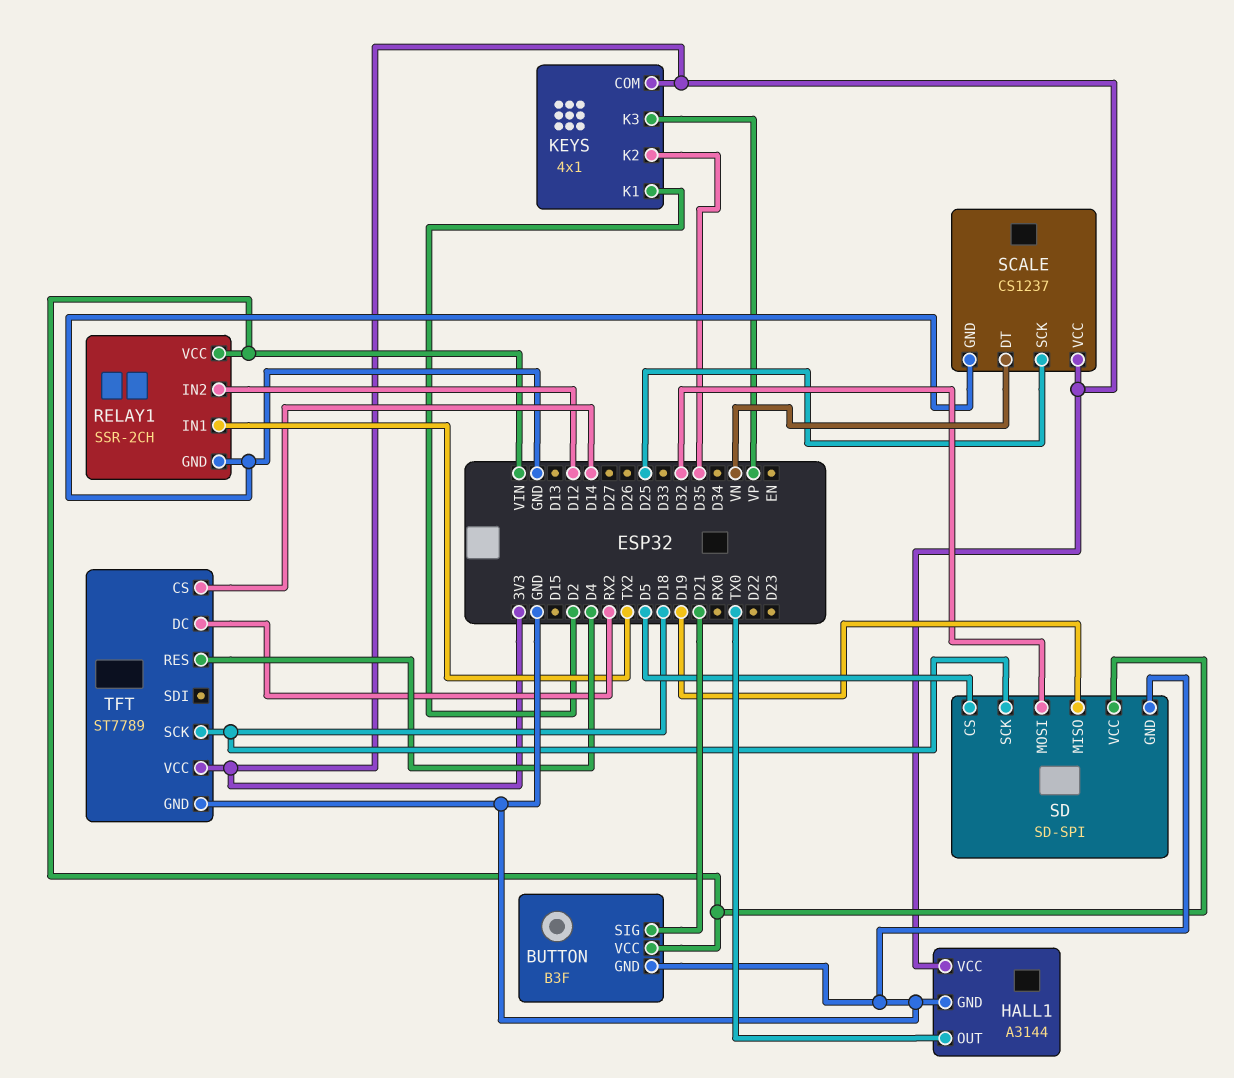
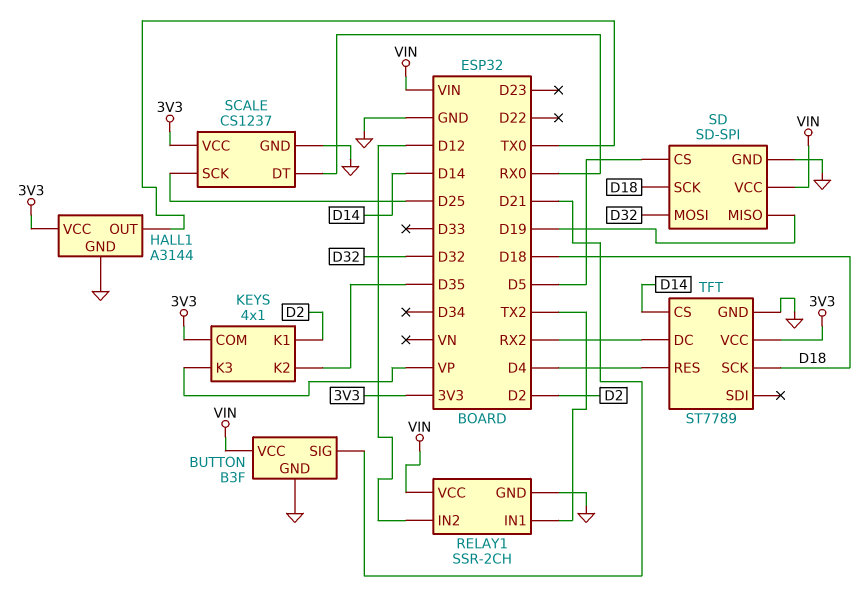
SCALE pin DT: VN -> RX0

